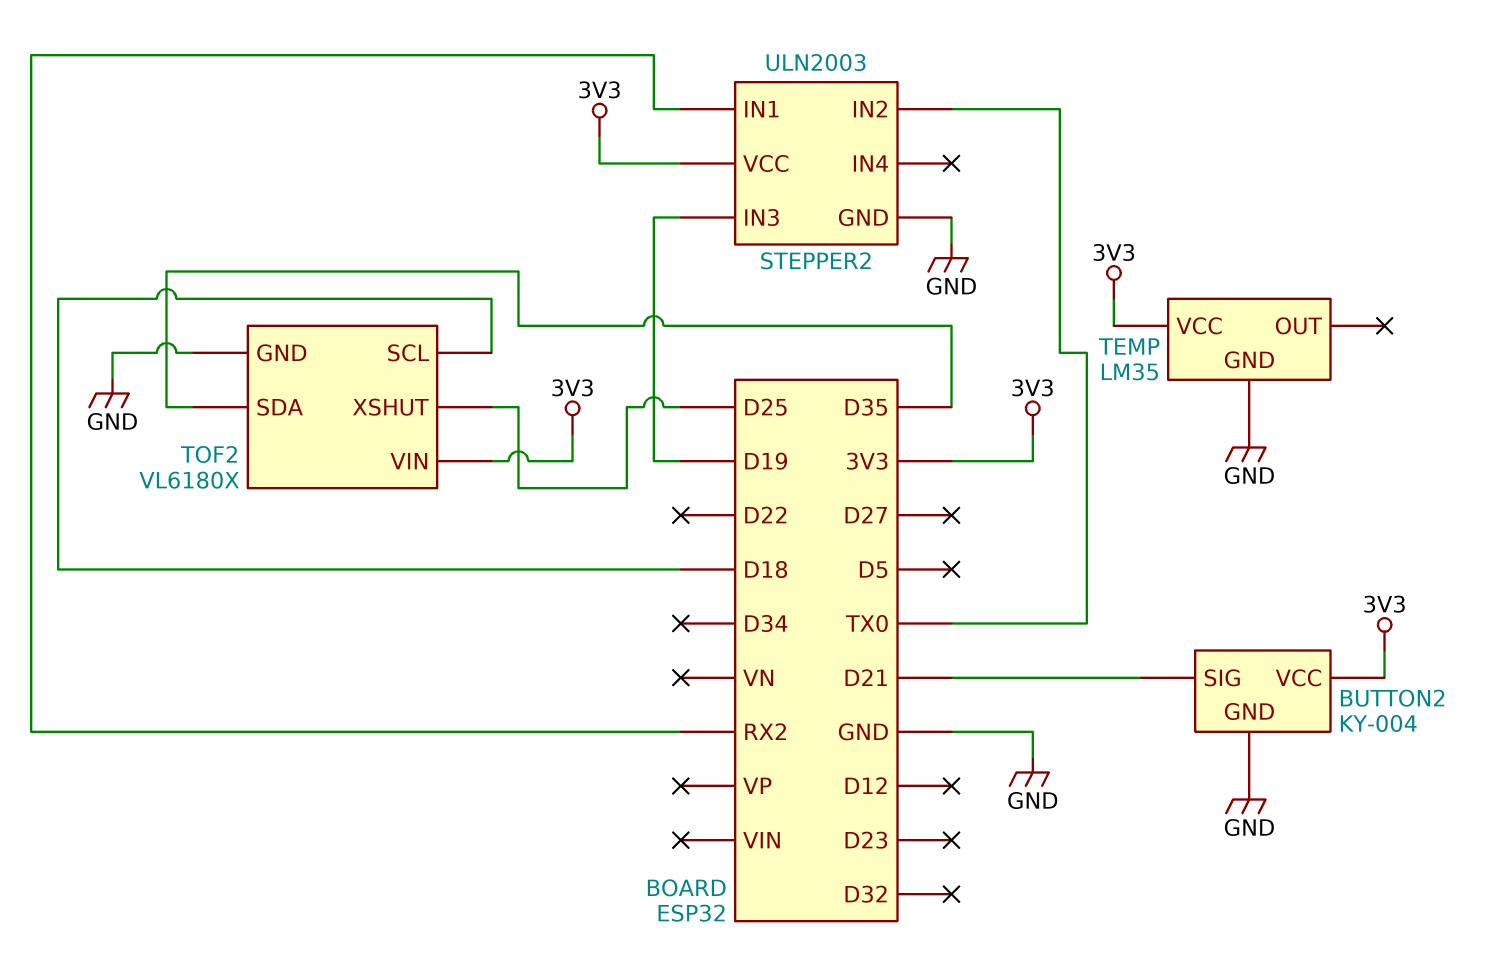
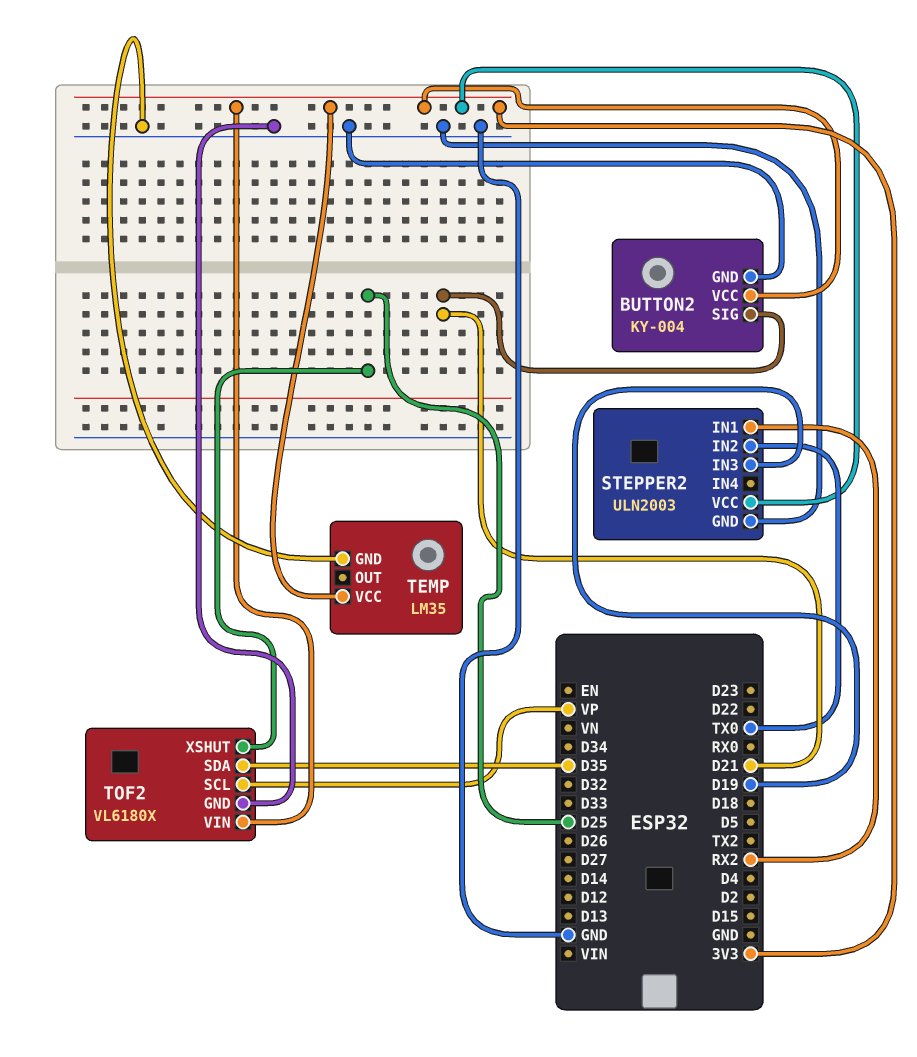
TOF2 pin SCL: D18 -> VP

